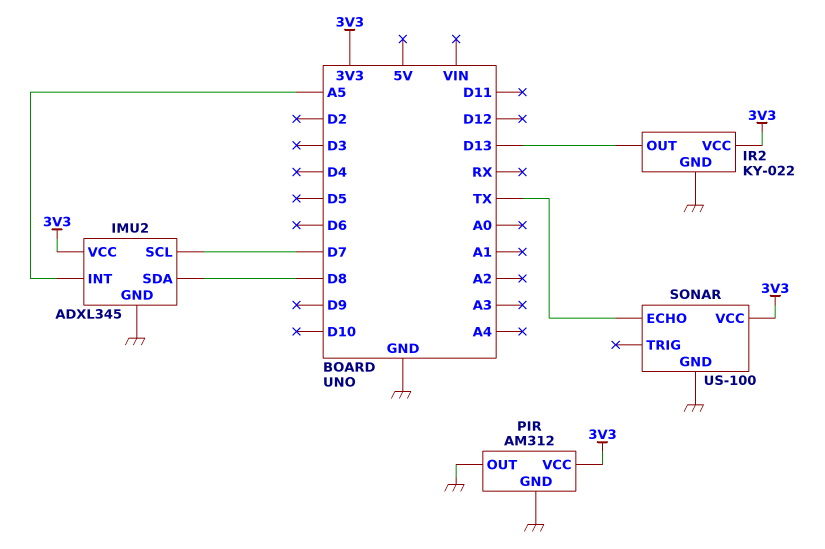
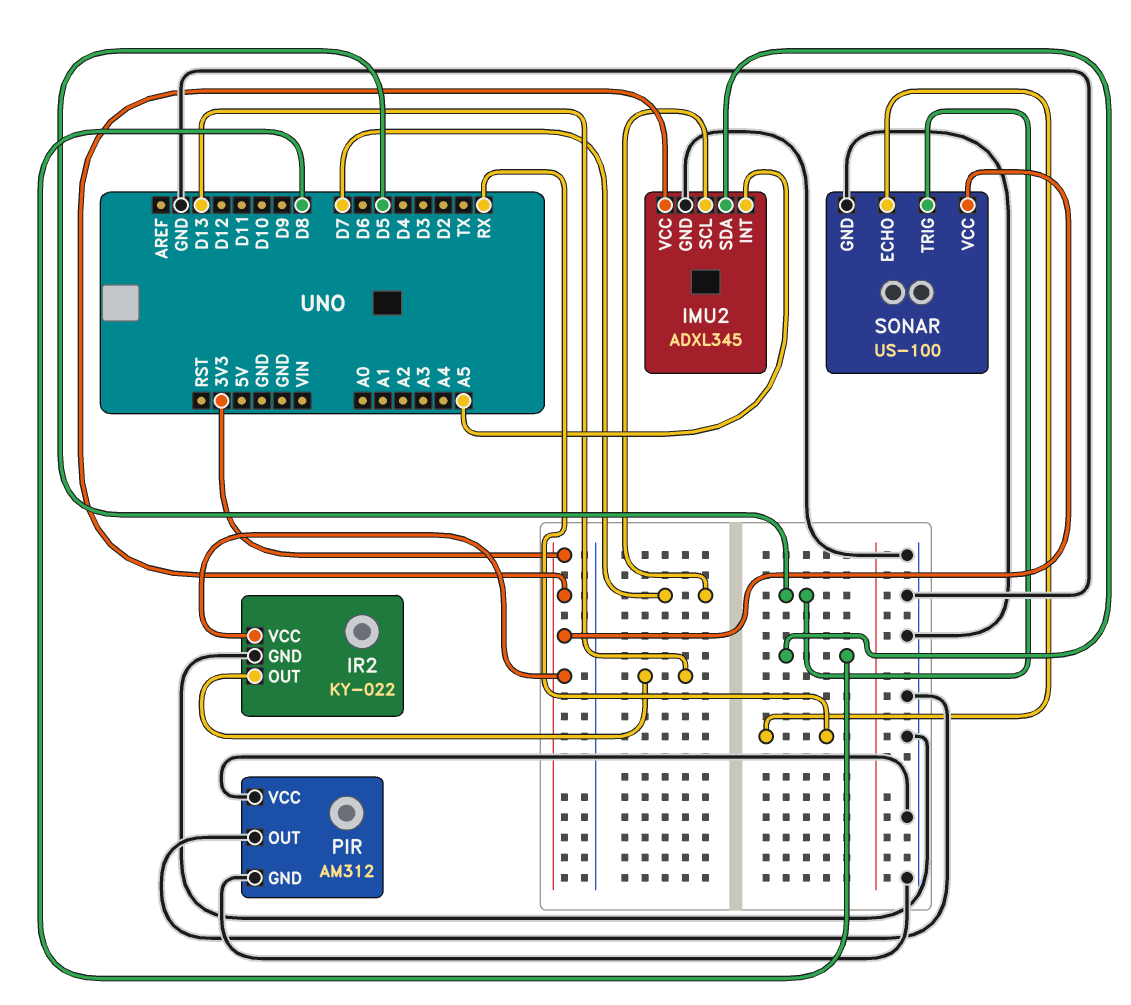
PIR pin VCC: 3V3 -> GND
SONAR pin ECHO: TX -> RX
SONAR pin TRIG: none -> D5

